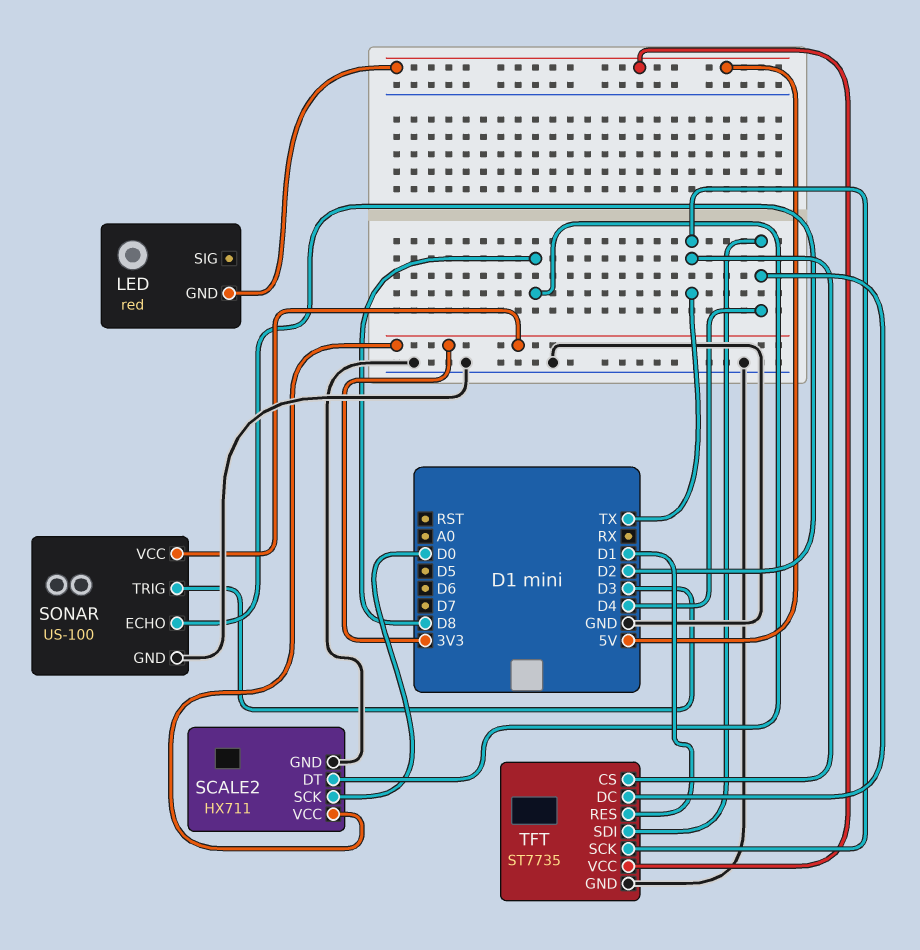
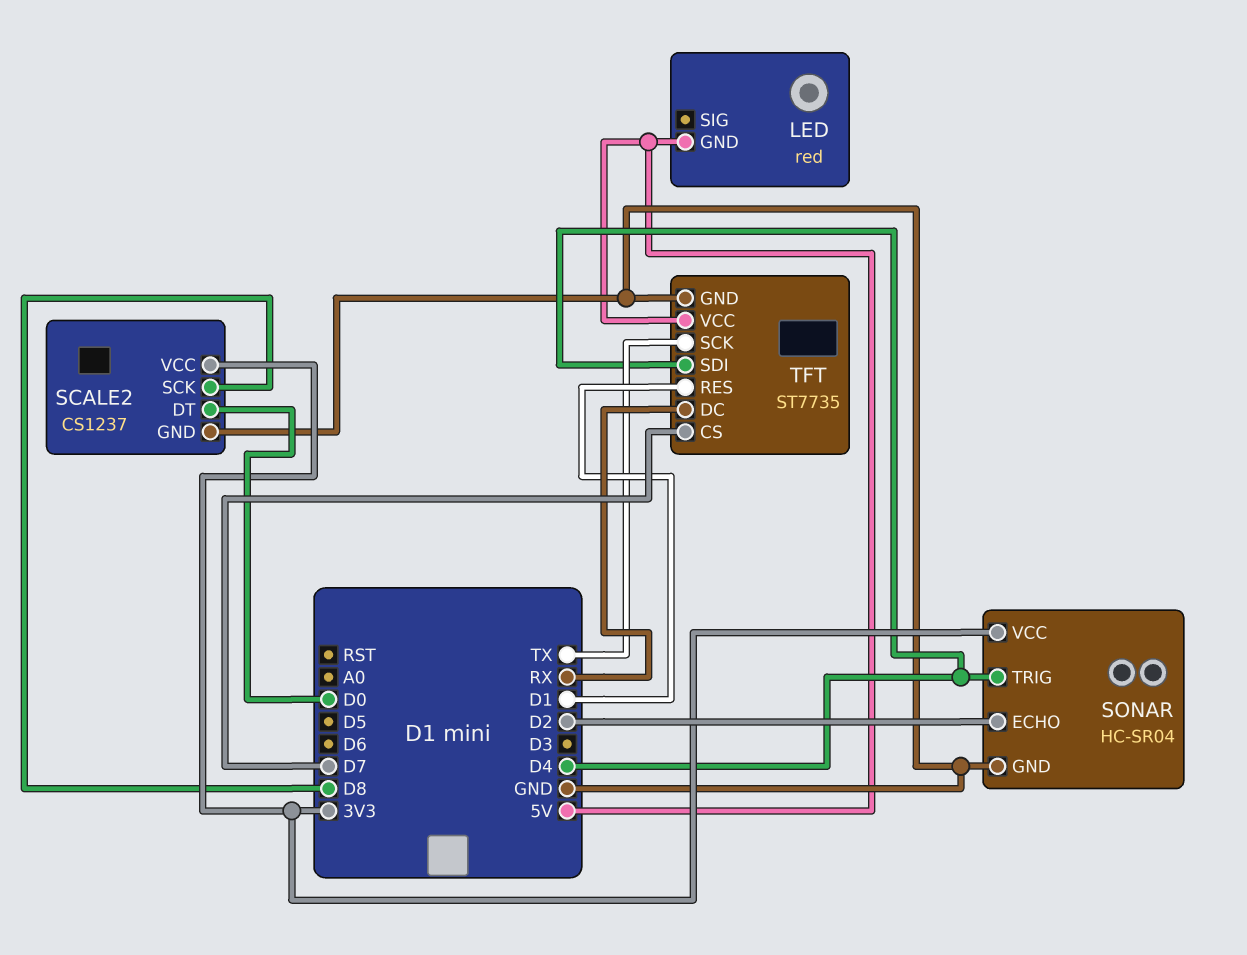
SCALE2: HX711 -> CS1237
SCALE2 pin DT: D8 -> D0
SCALE2 pin SCK: D0 -> D8
SONAR: US-100 -> HC-SR04
SONAR pin TRIG: D3 -> D4
TFT pin CS: TX -> D7
TFT pin DC: D4 -> RX

